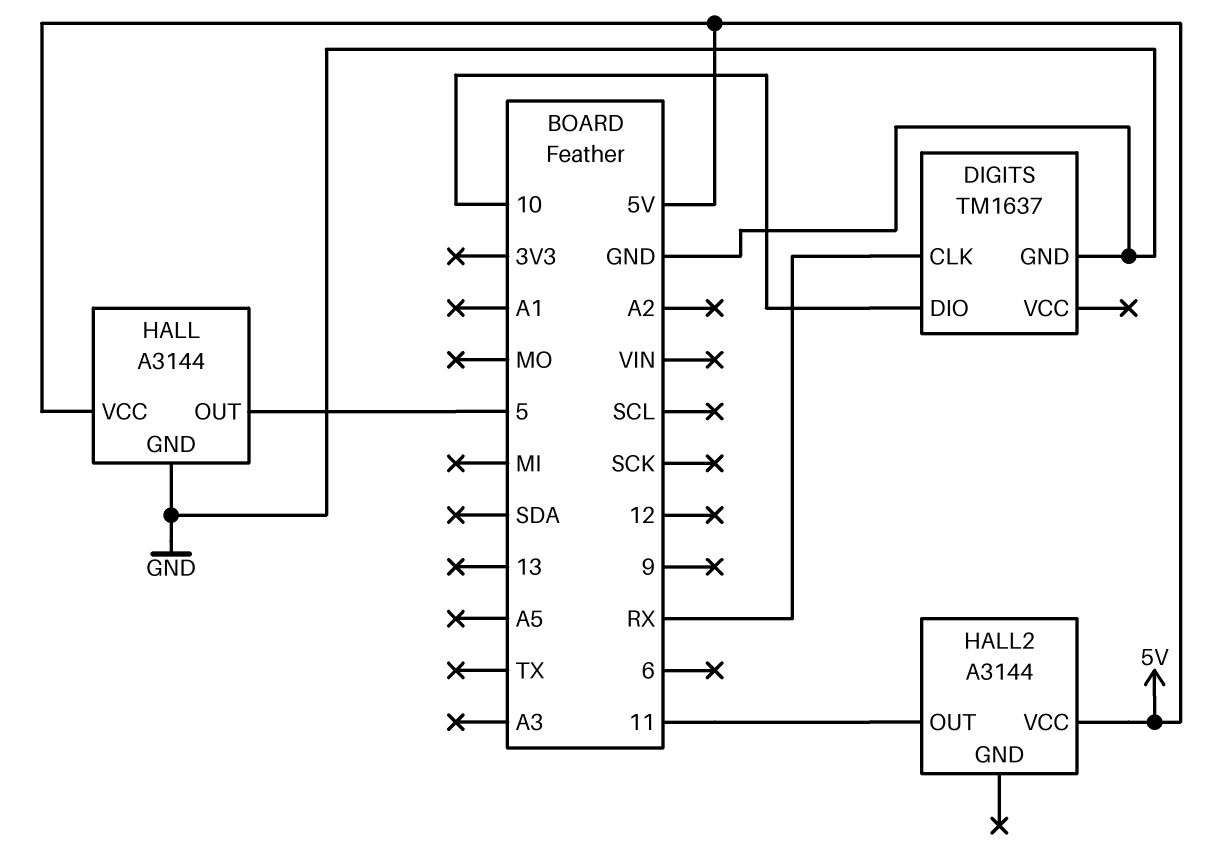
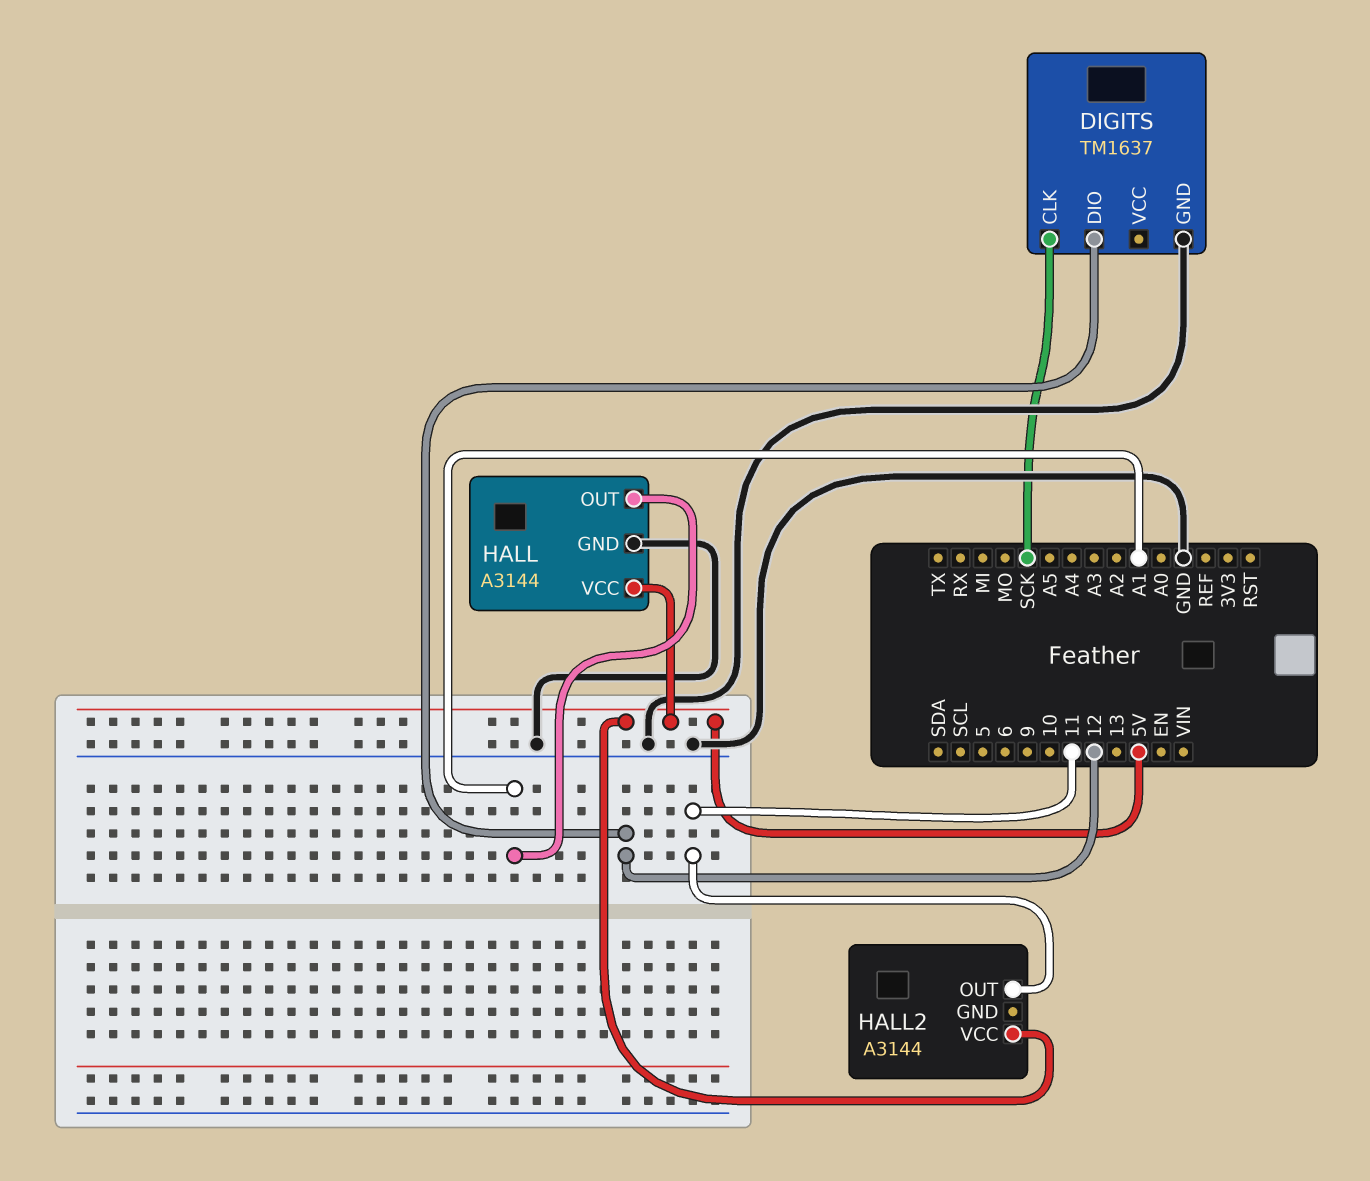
DIGITS pin CLK: RX -> SCK
DIGITS pin DIO: 10 -> 12
HALL pin OUT: 5 -> A1

